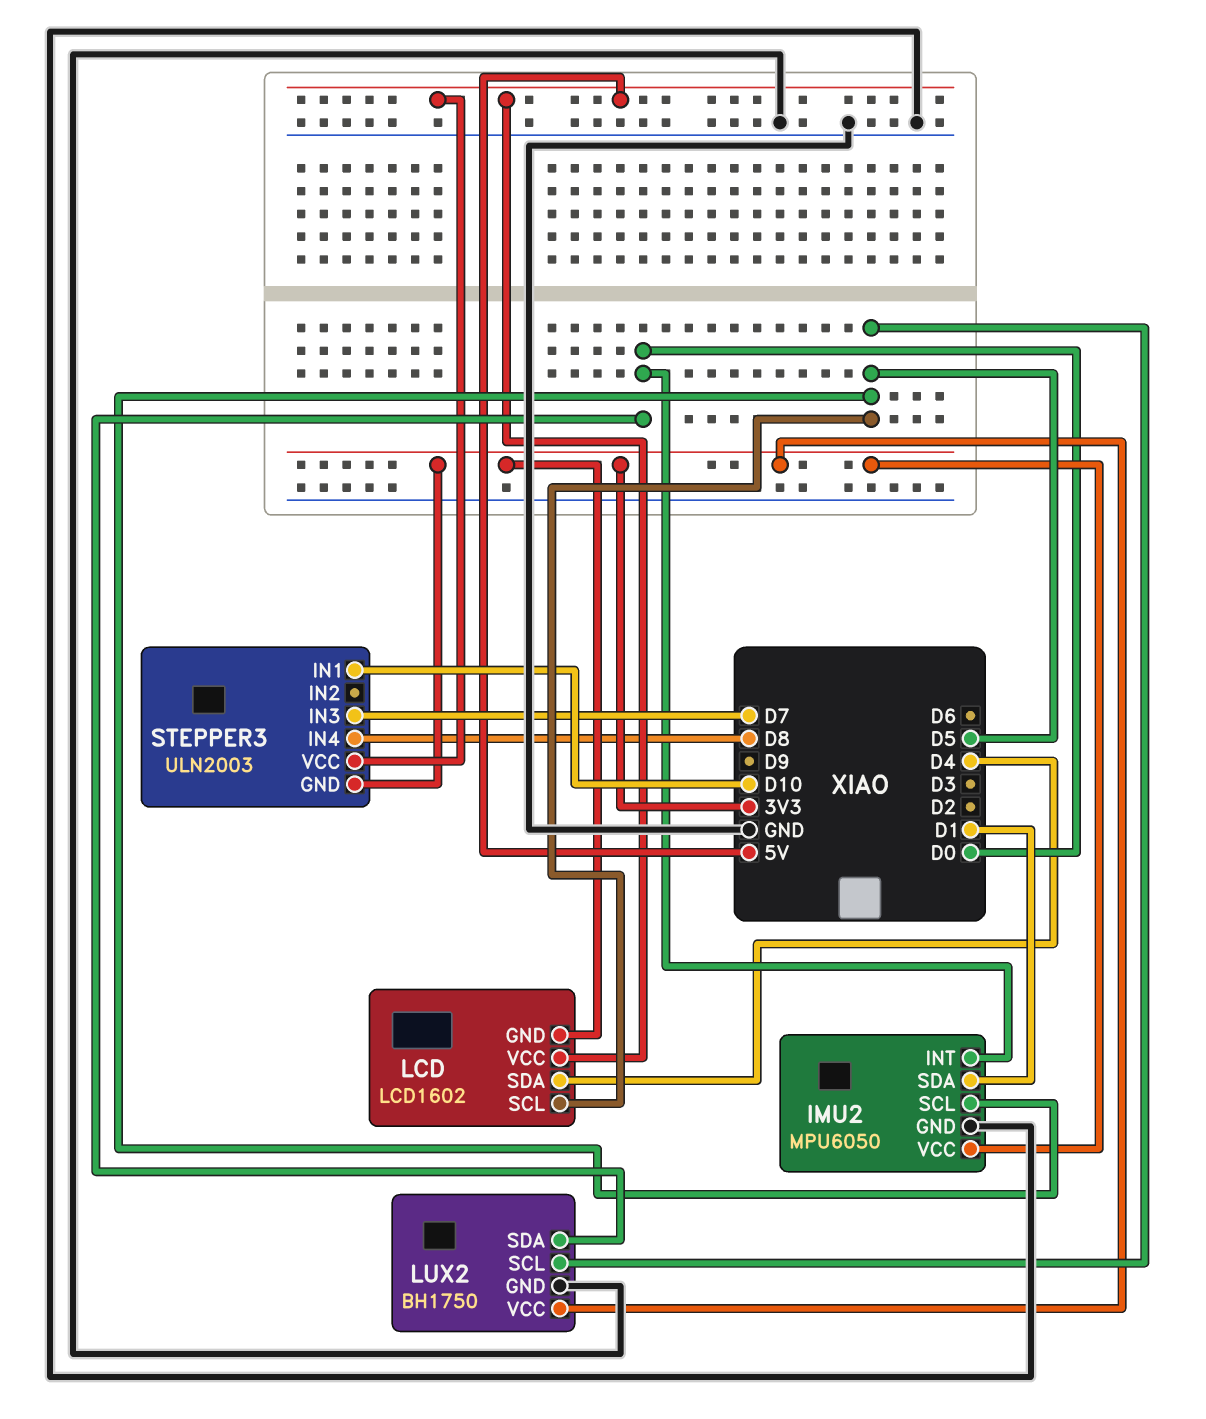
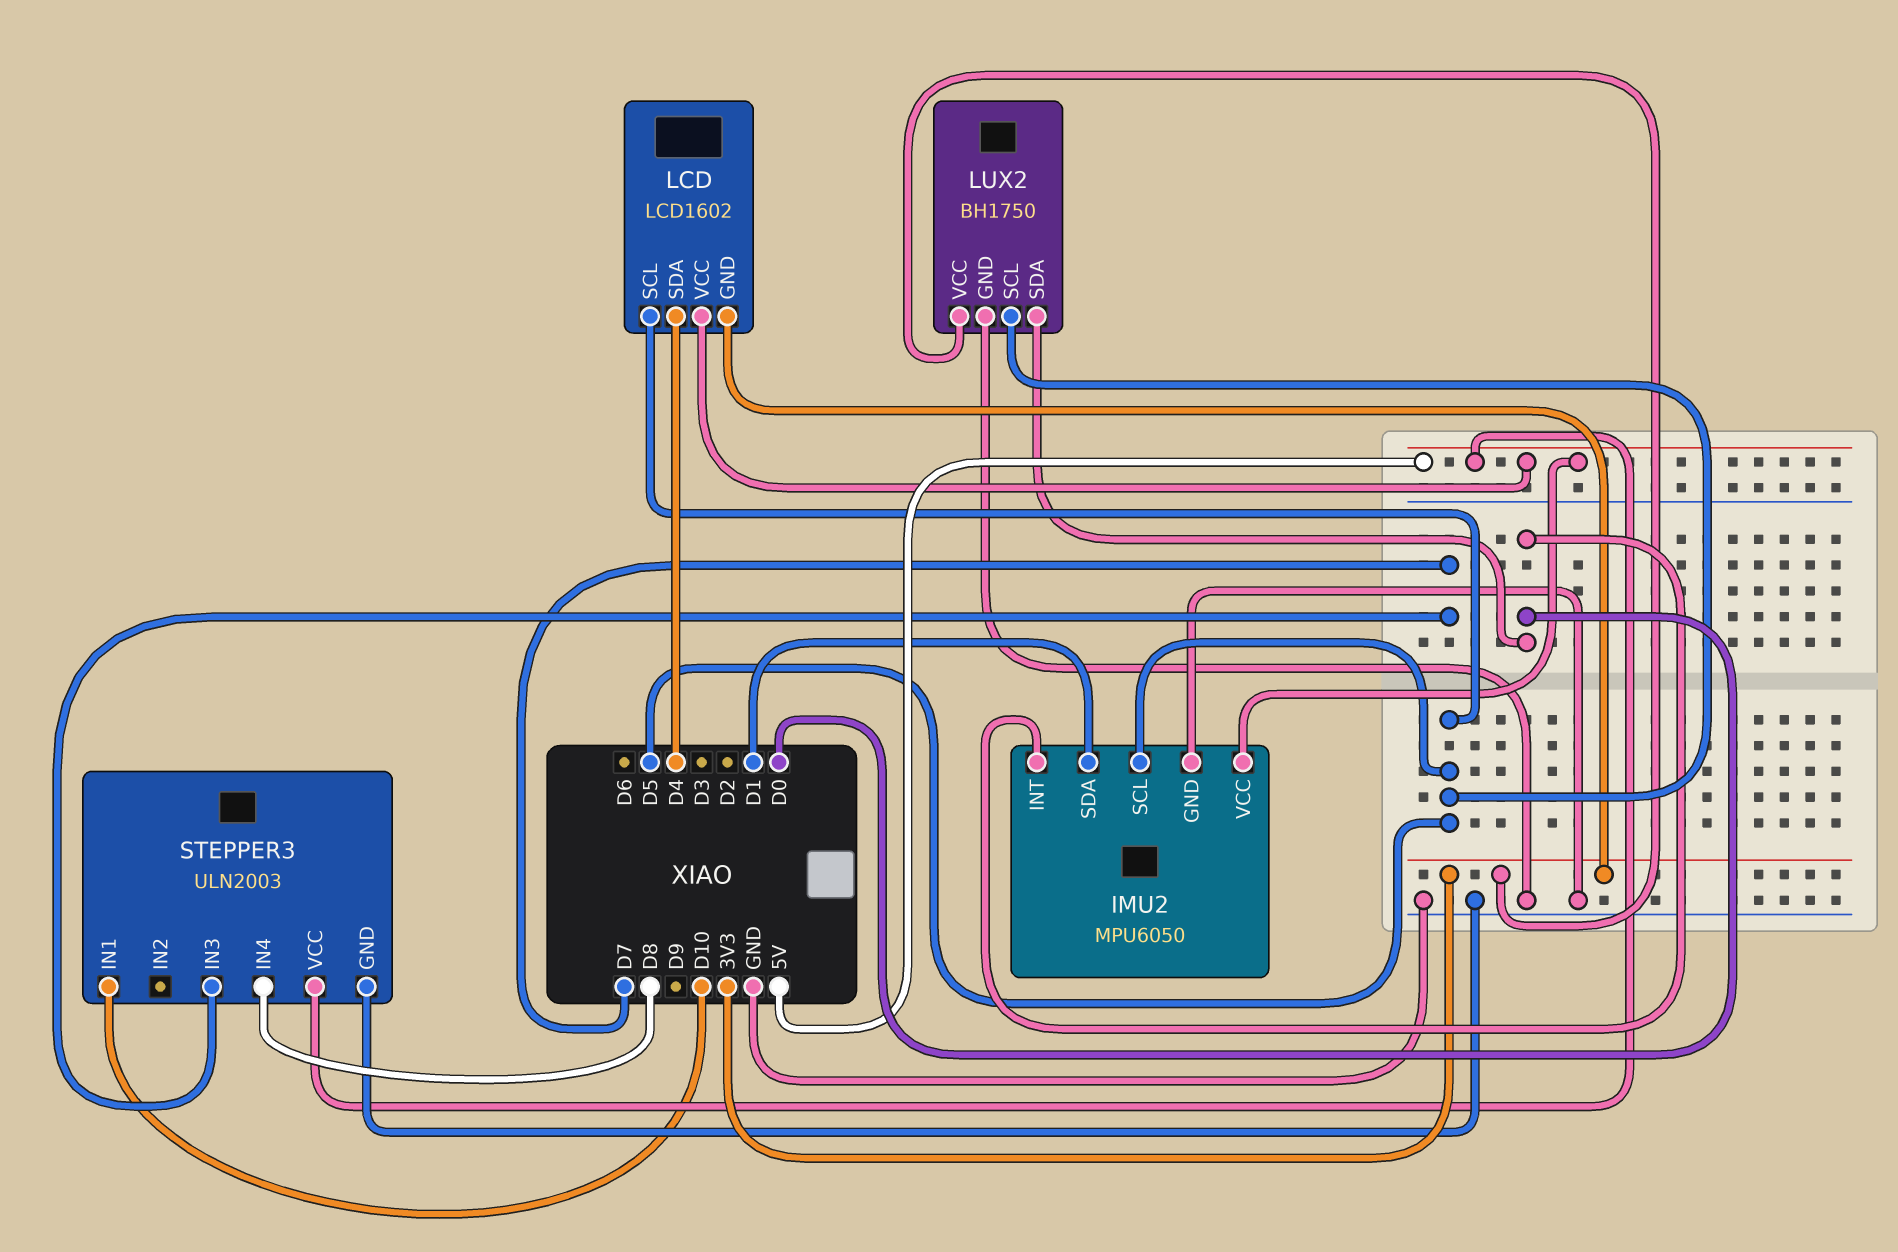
IMU2 pin VCC: 3V3 -> 5V
STEPPER3 pin GND: 3V3 -> GND

